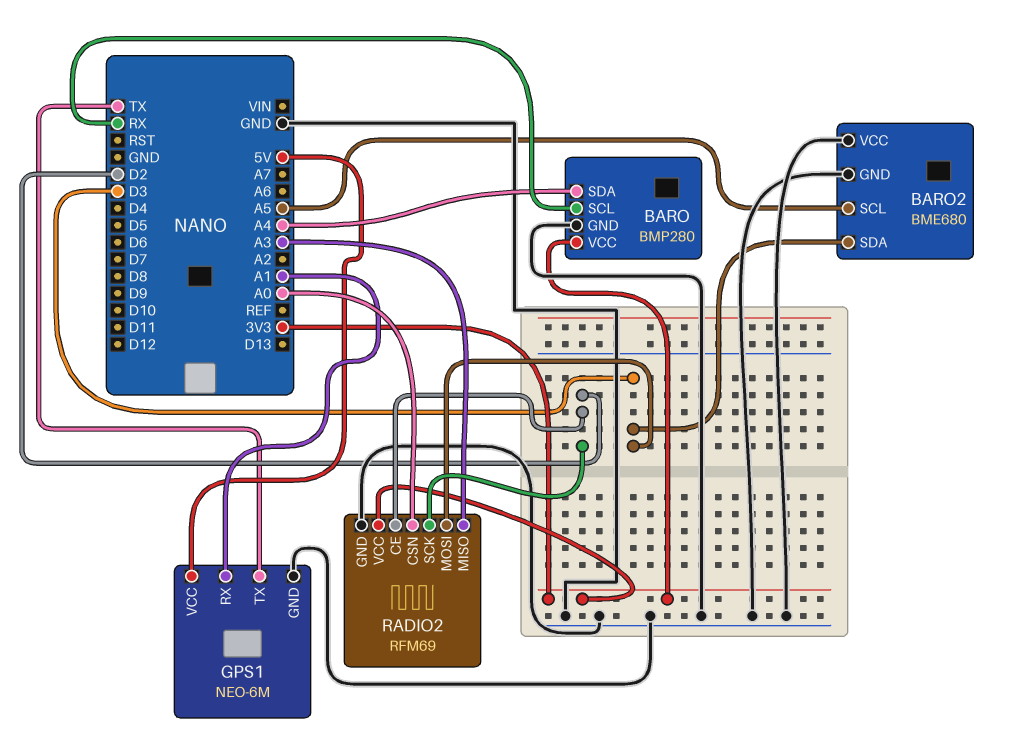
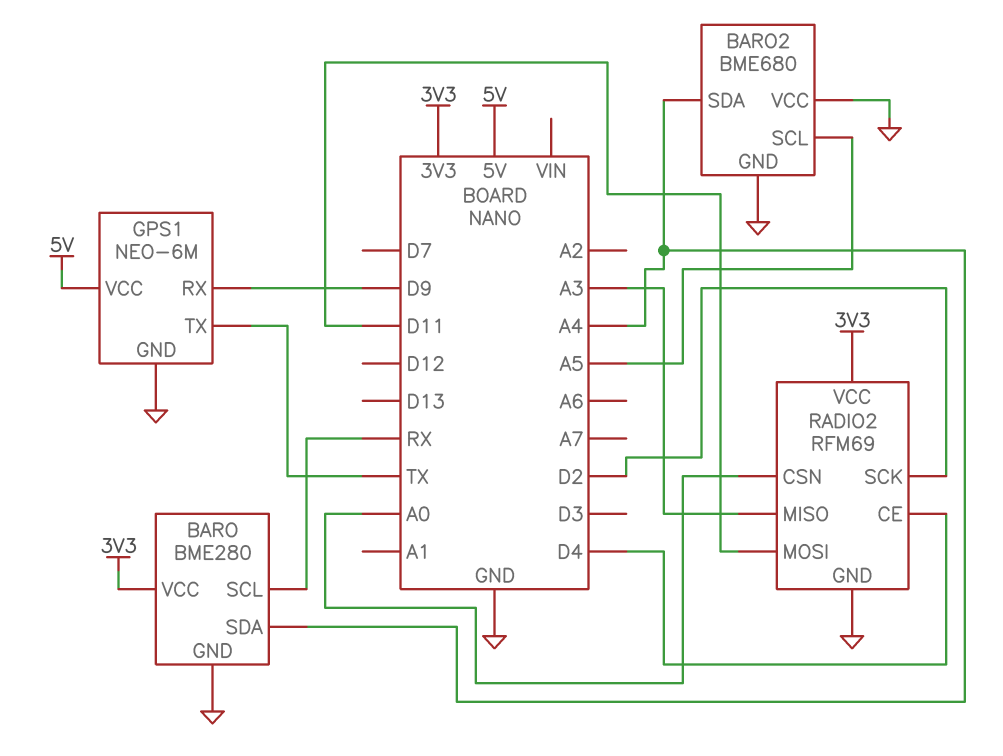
BARO: BMP280 -> BME280
BARO2 pin SDA: D3 -> A4
GPS1 pin RX: A1 -> D9
RADIO2 pin CE: D2 -> D4
RADIO2 pin MOSI: D3 -> D11

